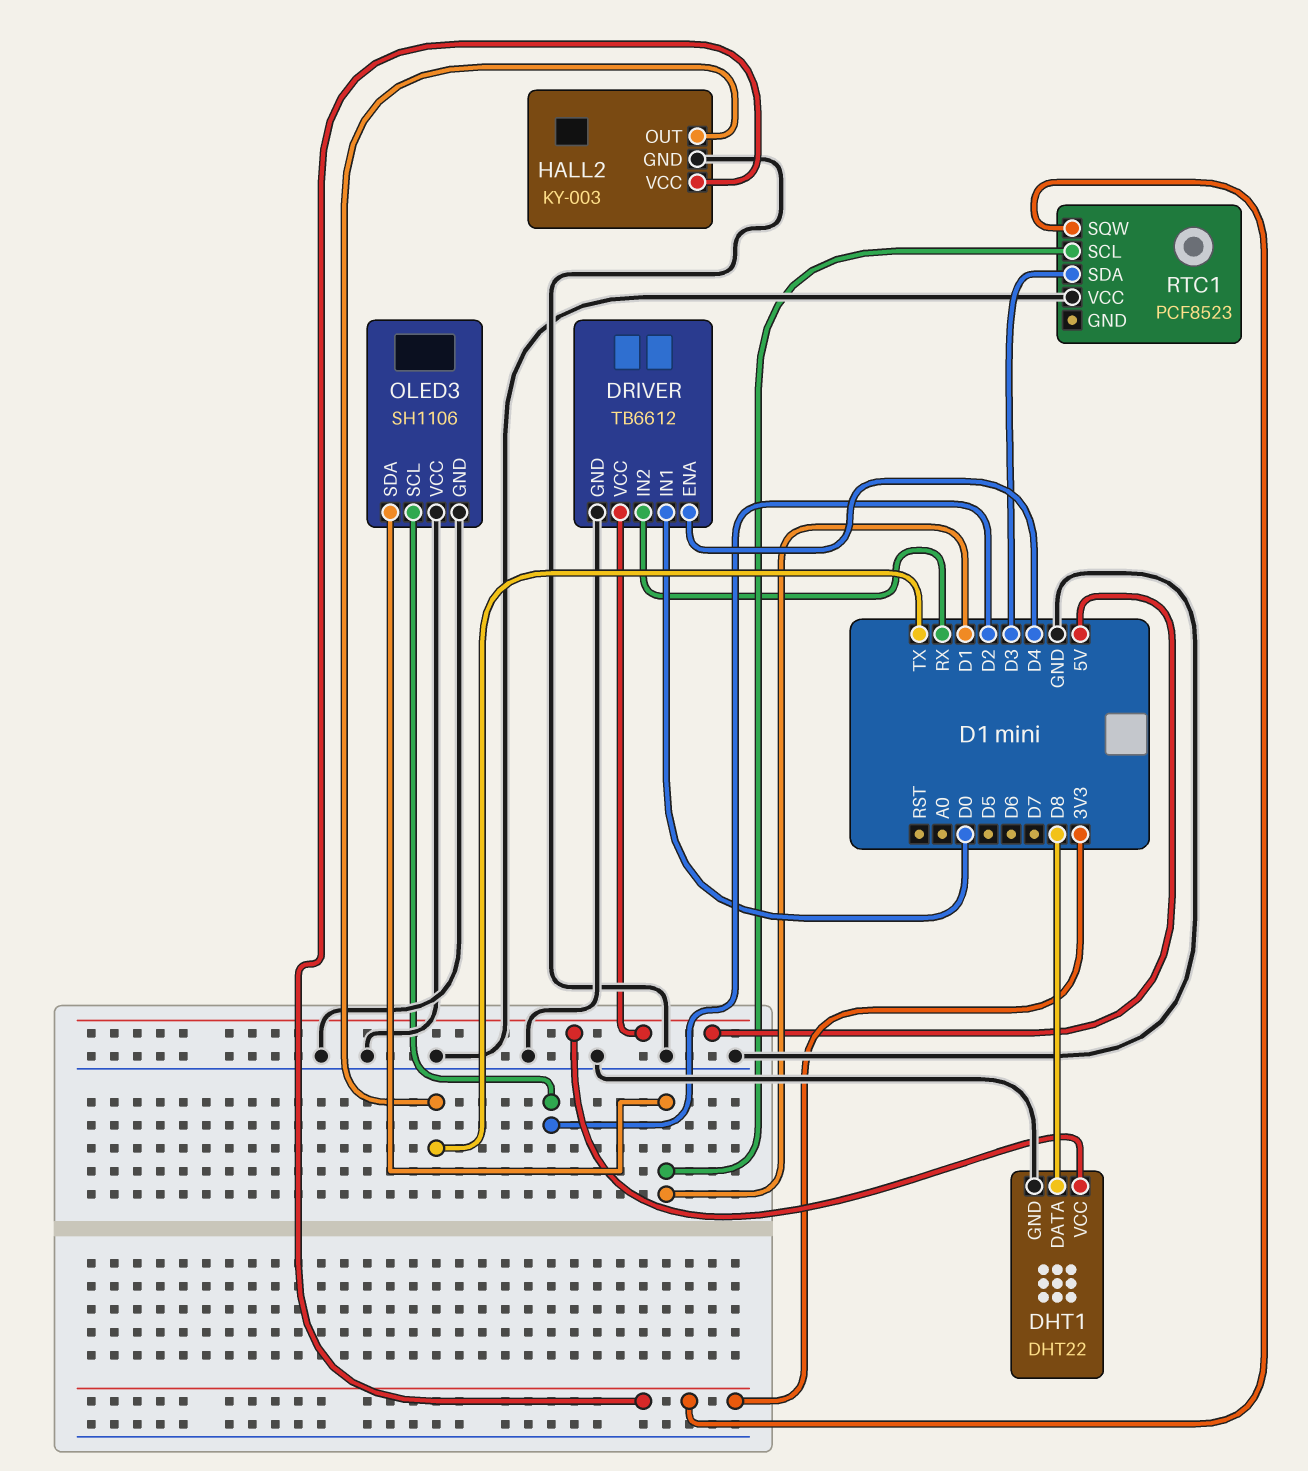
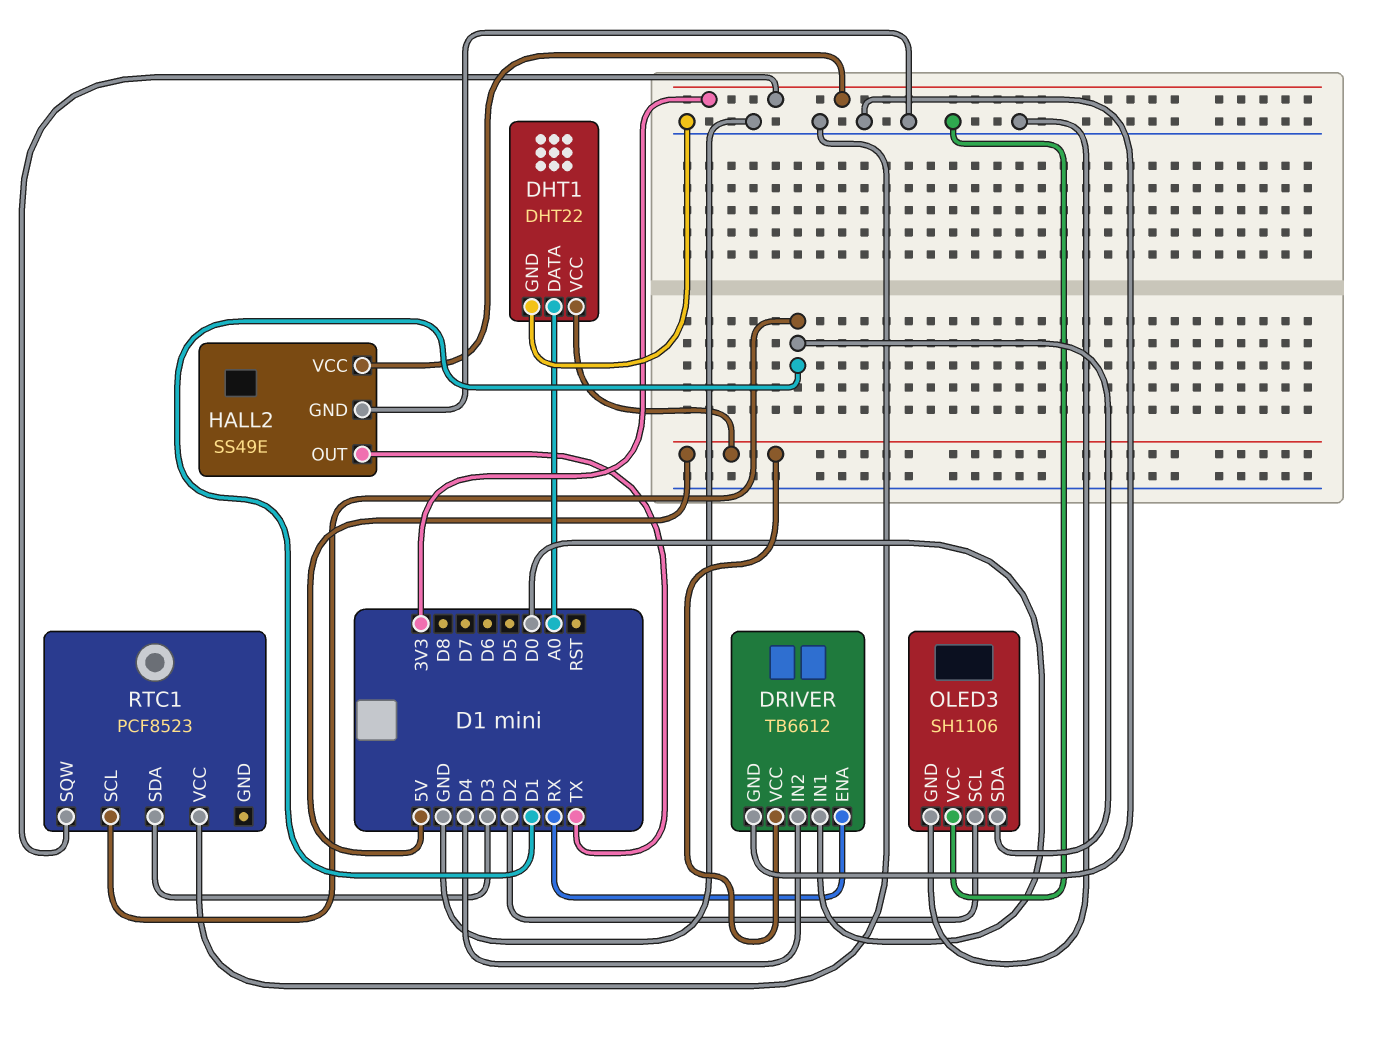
DHT1 pin DATA: D8 -> A0
DRIVER pin ENA: D4 -> RX
DRIVER pin IN2: RX -> D4
HALL2: KY-003 -> SS49E

